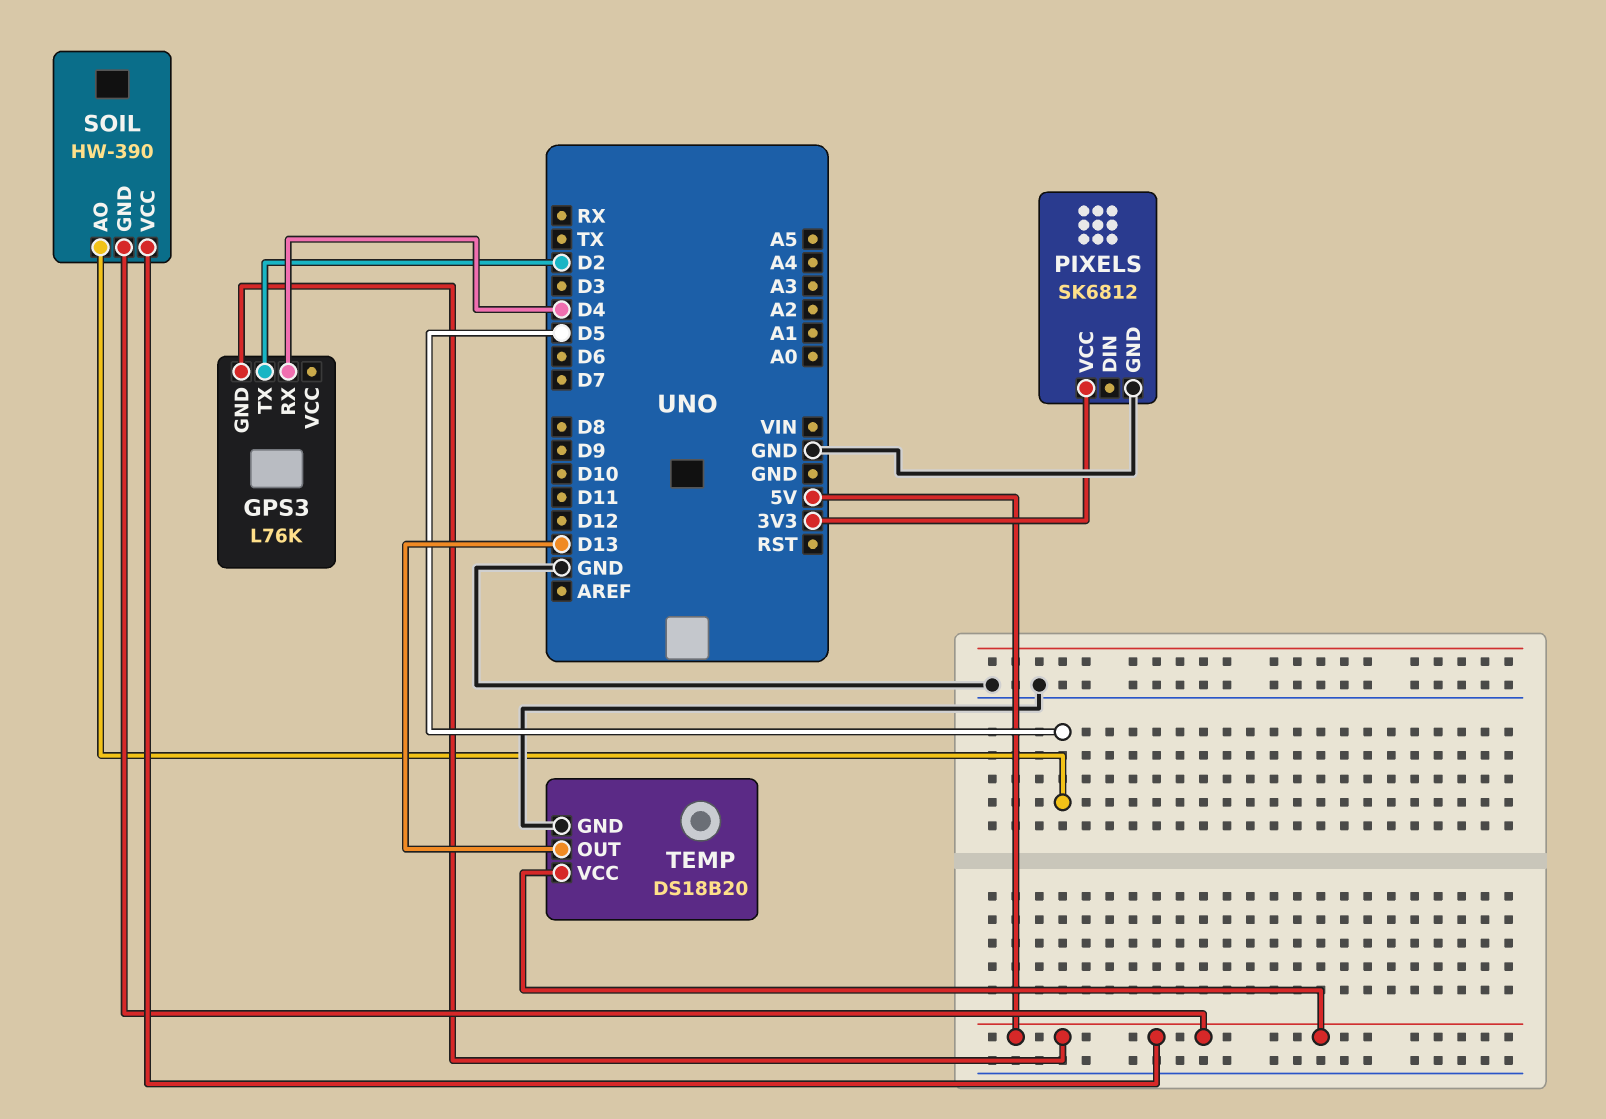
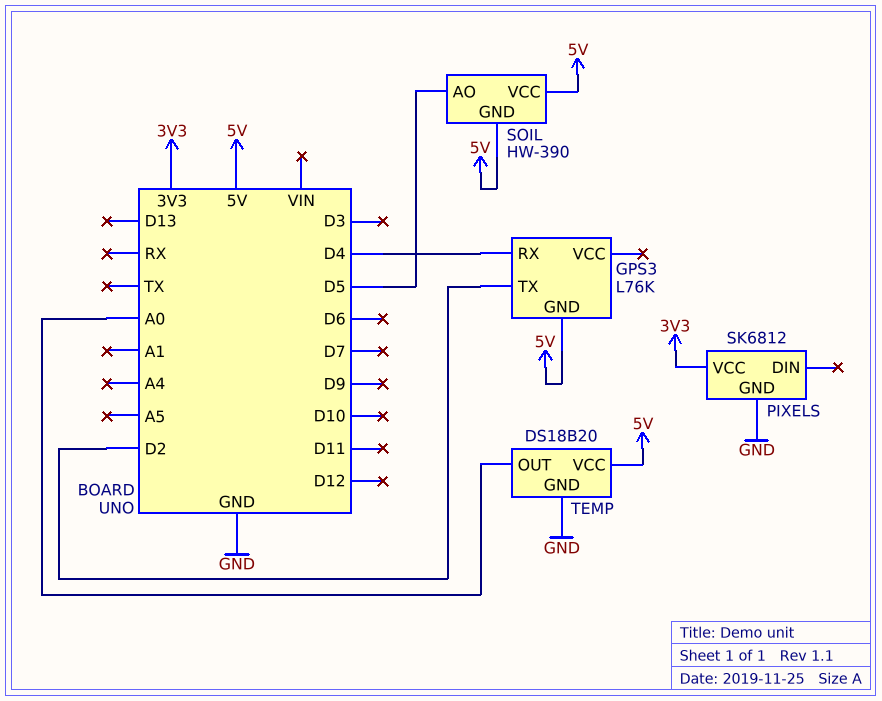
TEMP pin OUT: D13 -> A0

